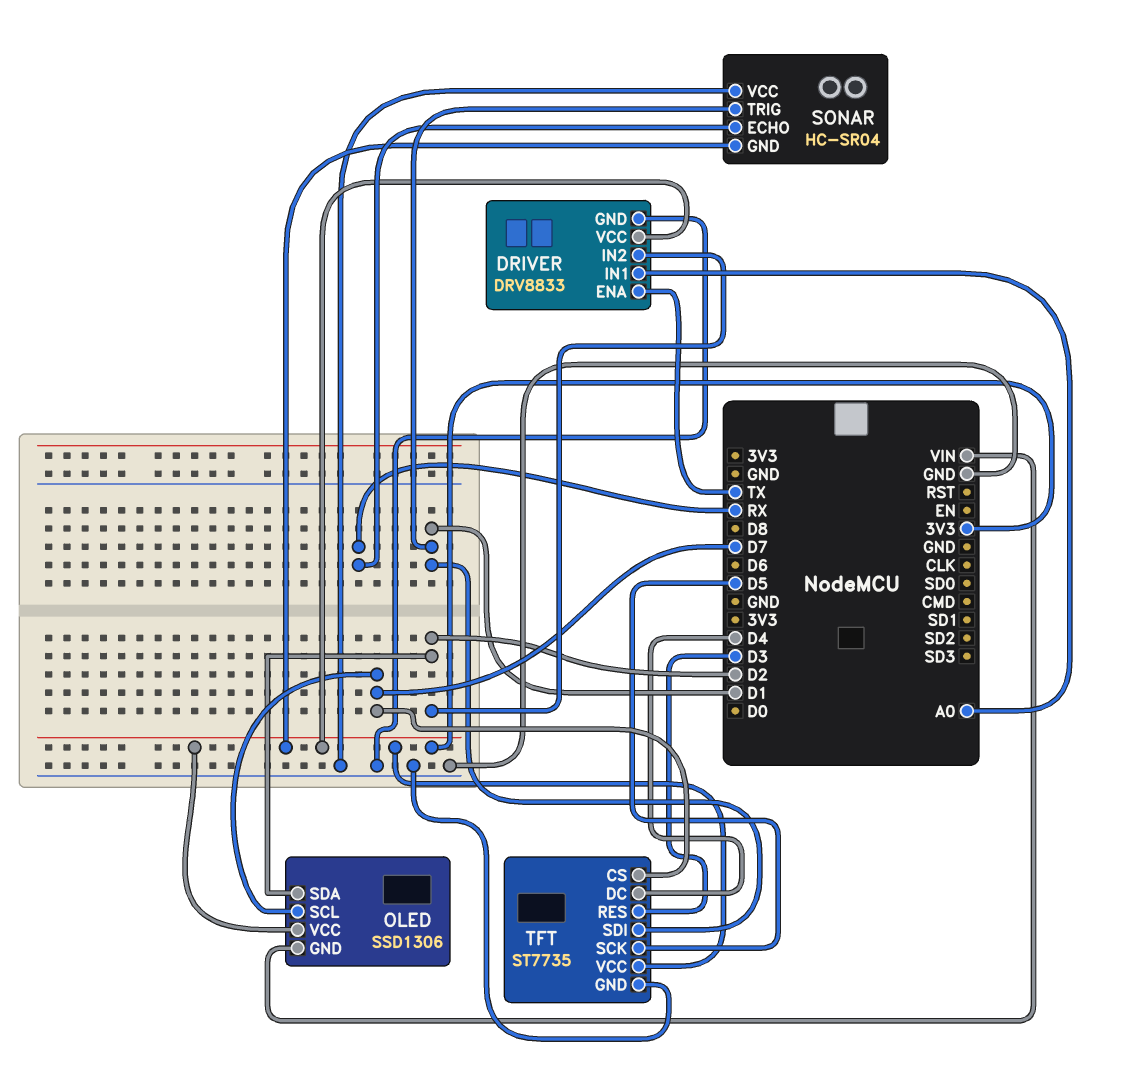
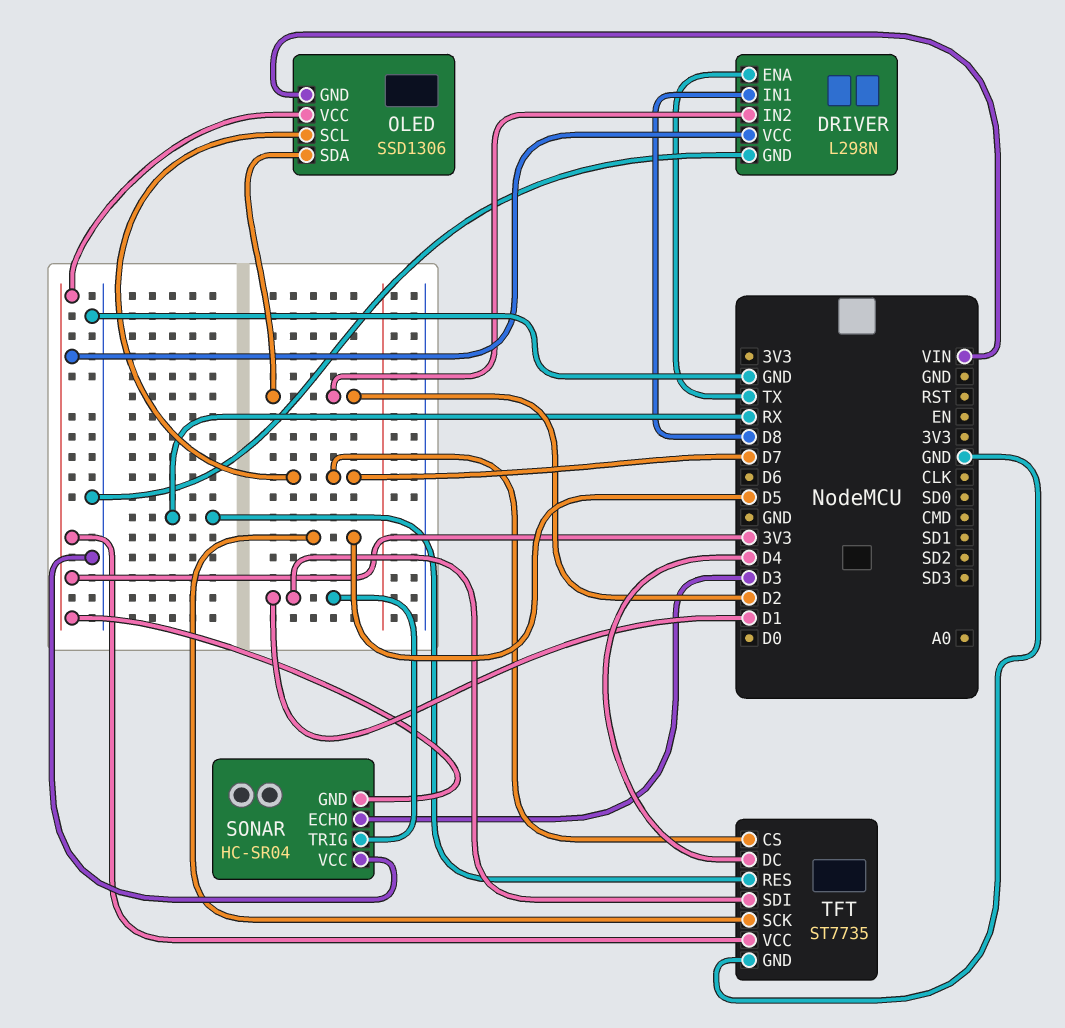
DRIVER: DRV8833 -> L298N
DRIVER pin IN1: A0 -> D8
SONAR pin ECHO: RX -> D3
TFT pin RES: D3 -> RX

